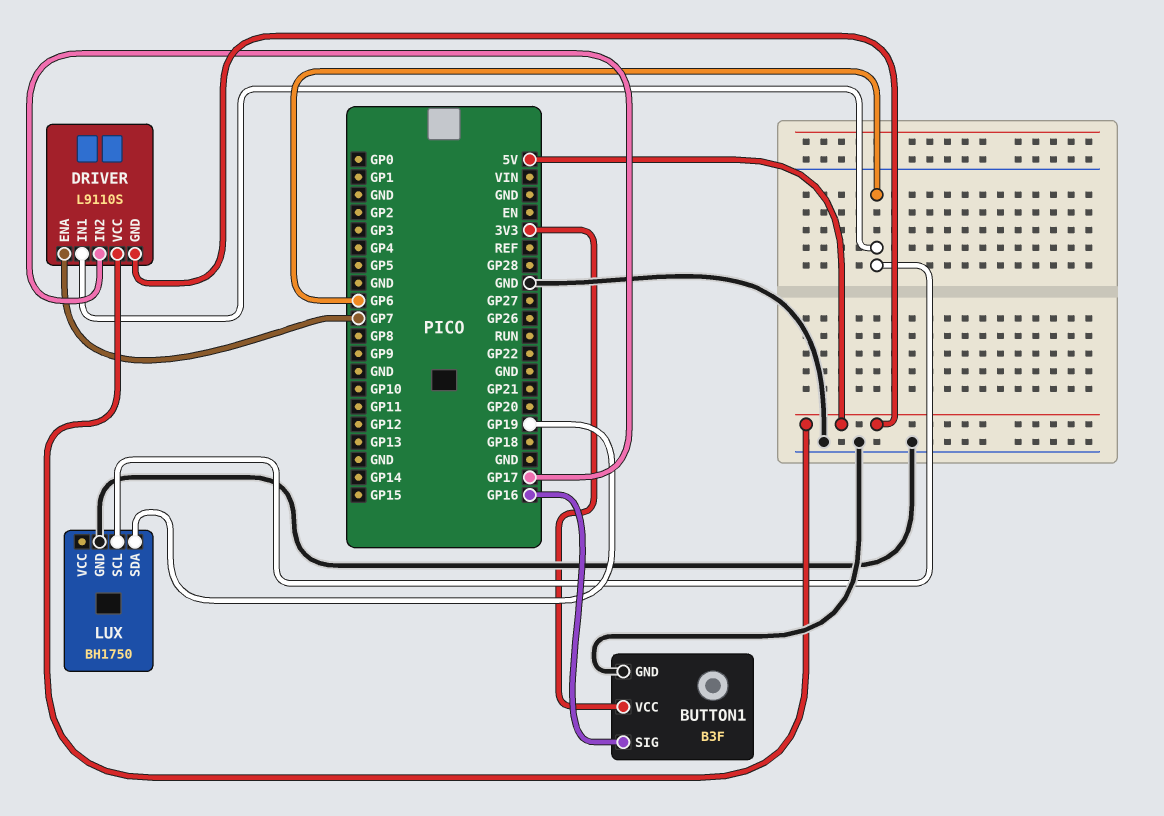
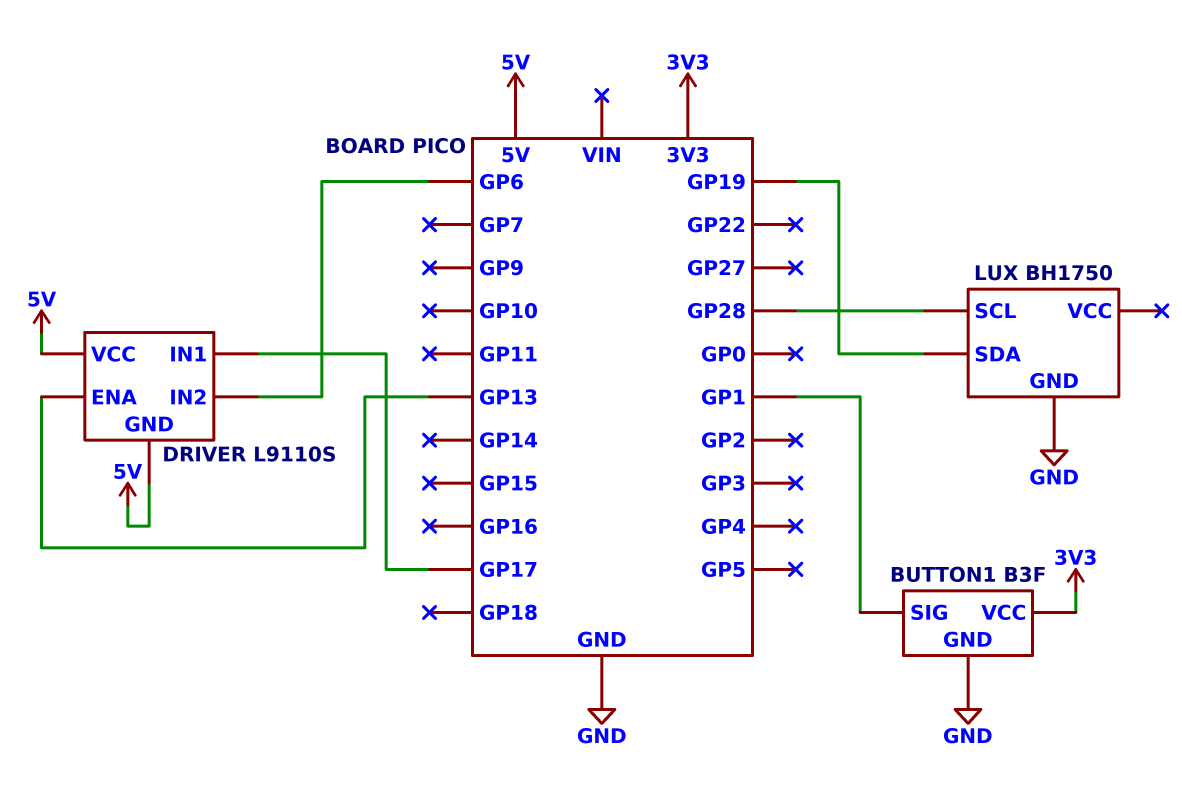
BUTTON1 pin SIG: GP16 -> GP1
DRIVER pin ENA: GP7 -> GP13
DRIVER pin IN1: GP6 -> GP17
DRIVER pin IN2: GP17 -> GP6
LUX pin SCL: GP6 -> GP28

